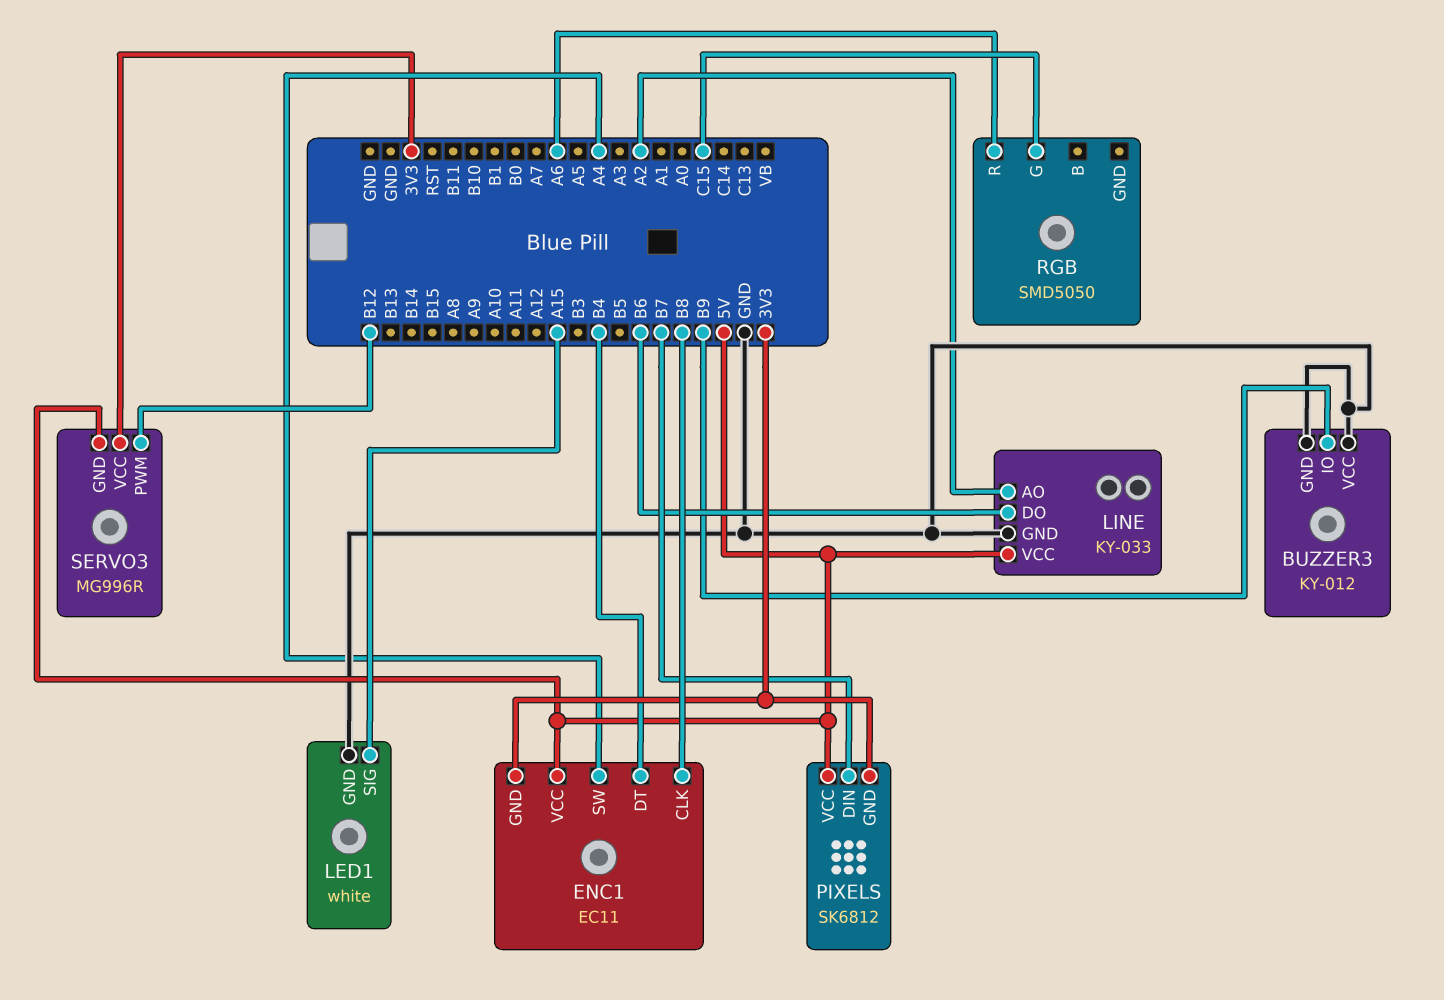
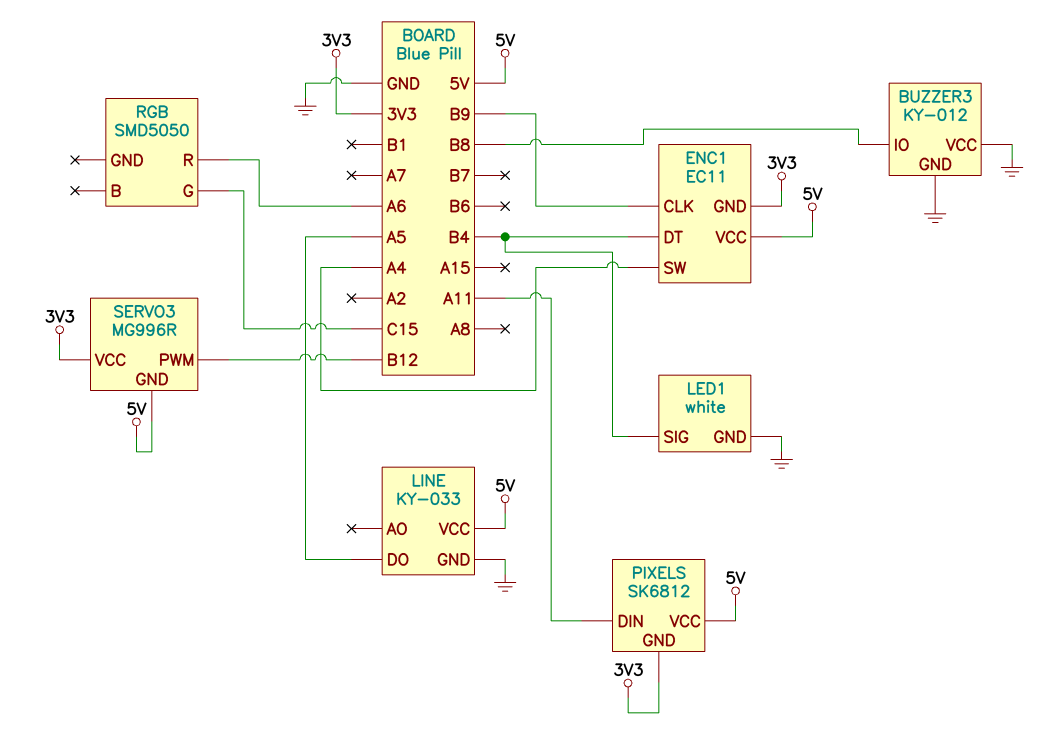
BUZZER3 pin IO: B9 -> B8
ENC1 pin CLK: B8 -> B9
LED1 pin SIG: A15 -> B4
LINE pin AO: A2 -> none
LINE pin DO: B6 -> A5
PIXELS pin DIN: B7 -> A11

